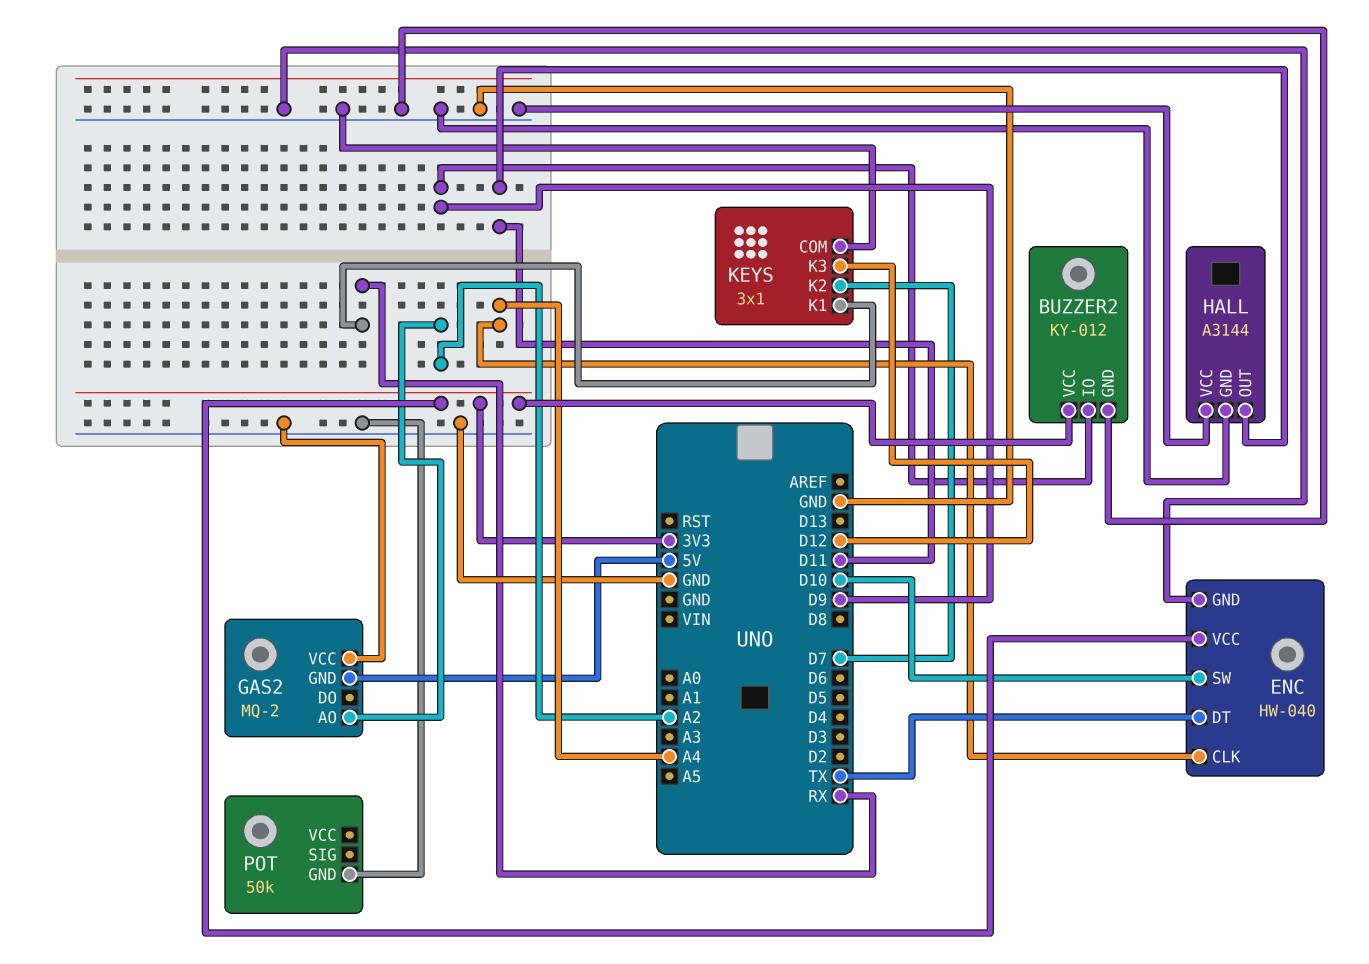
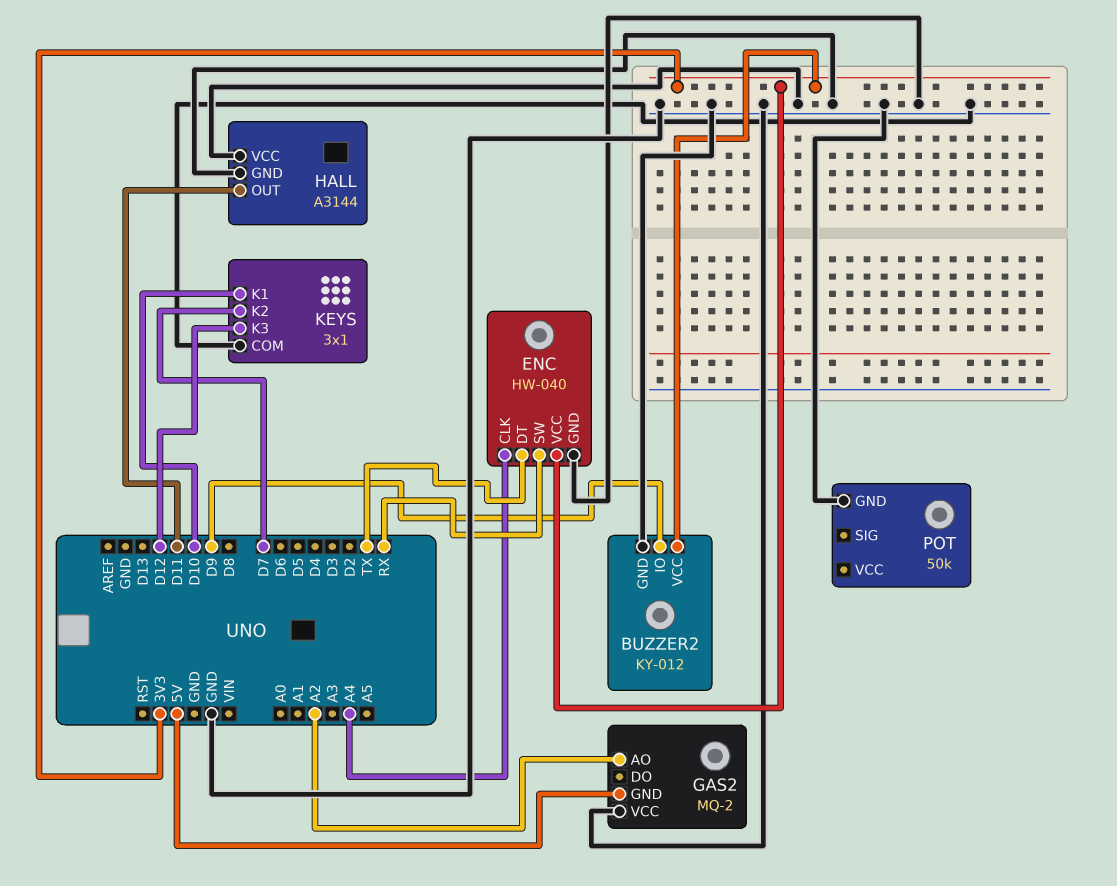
ENC pin SW: D10 -> RX
KEYS pin K1: RX -> D10

